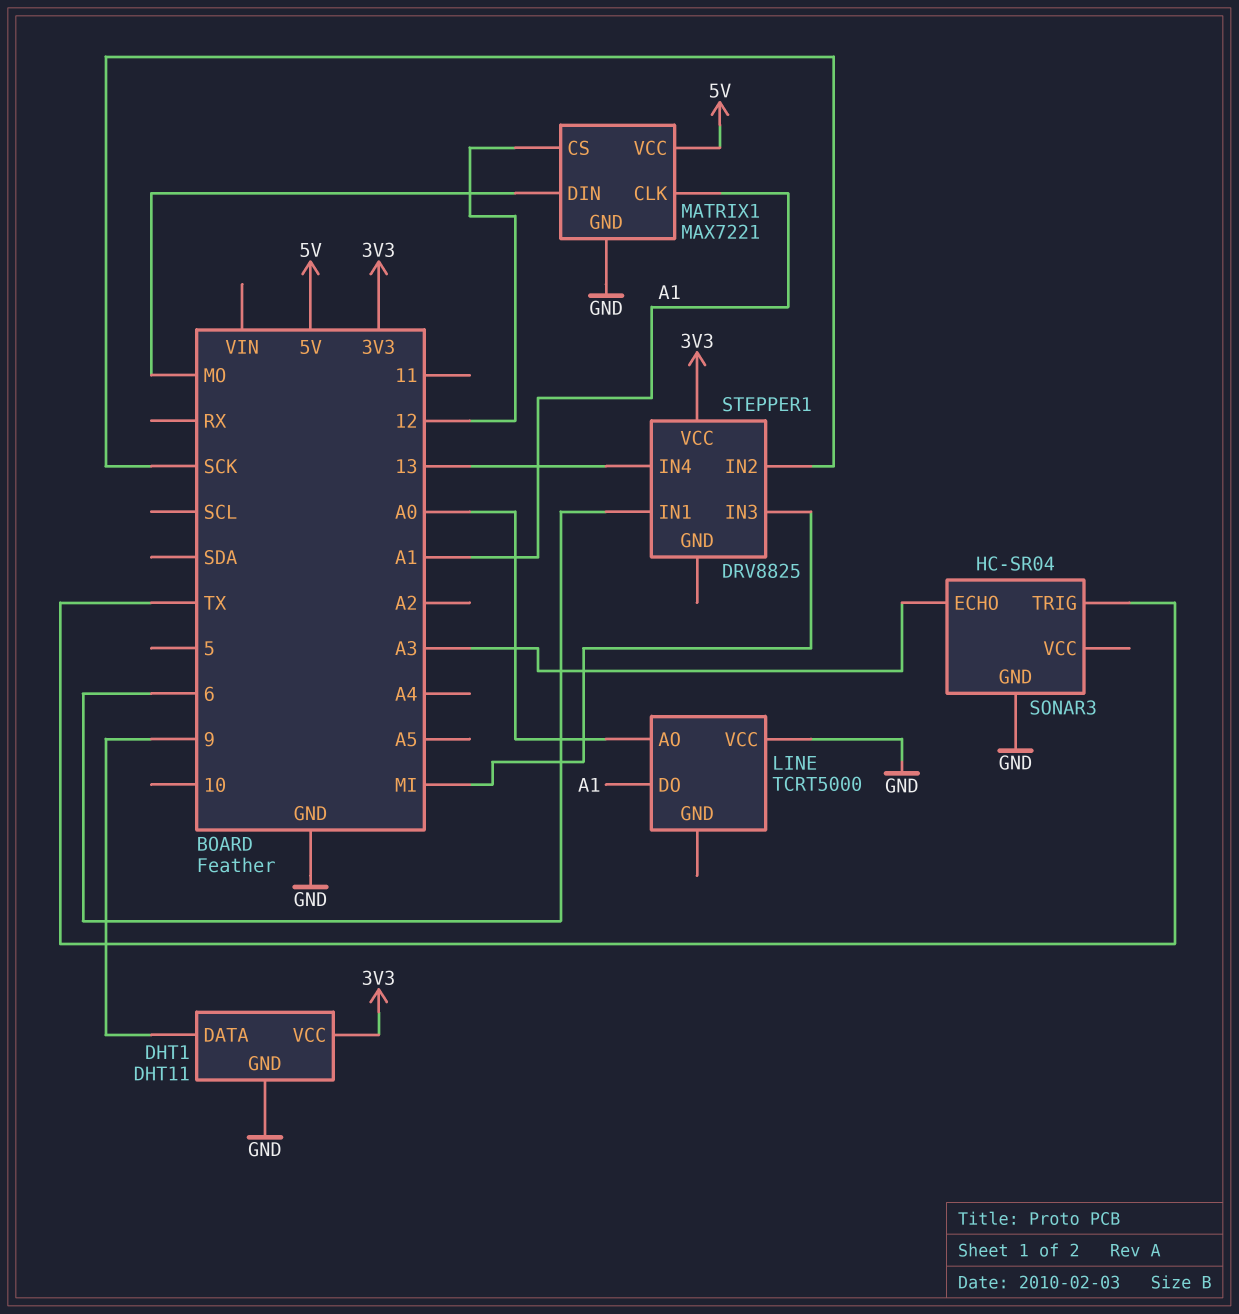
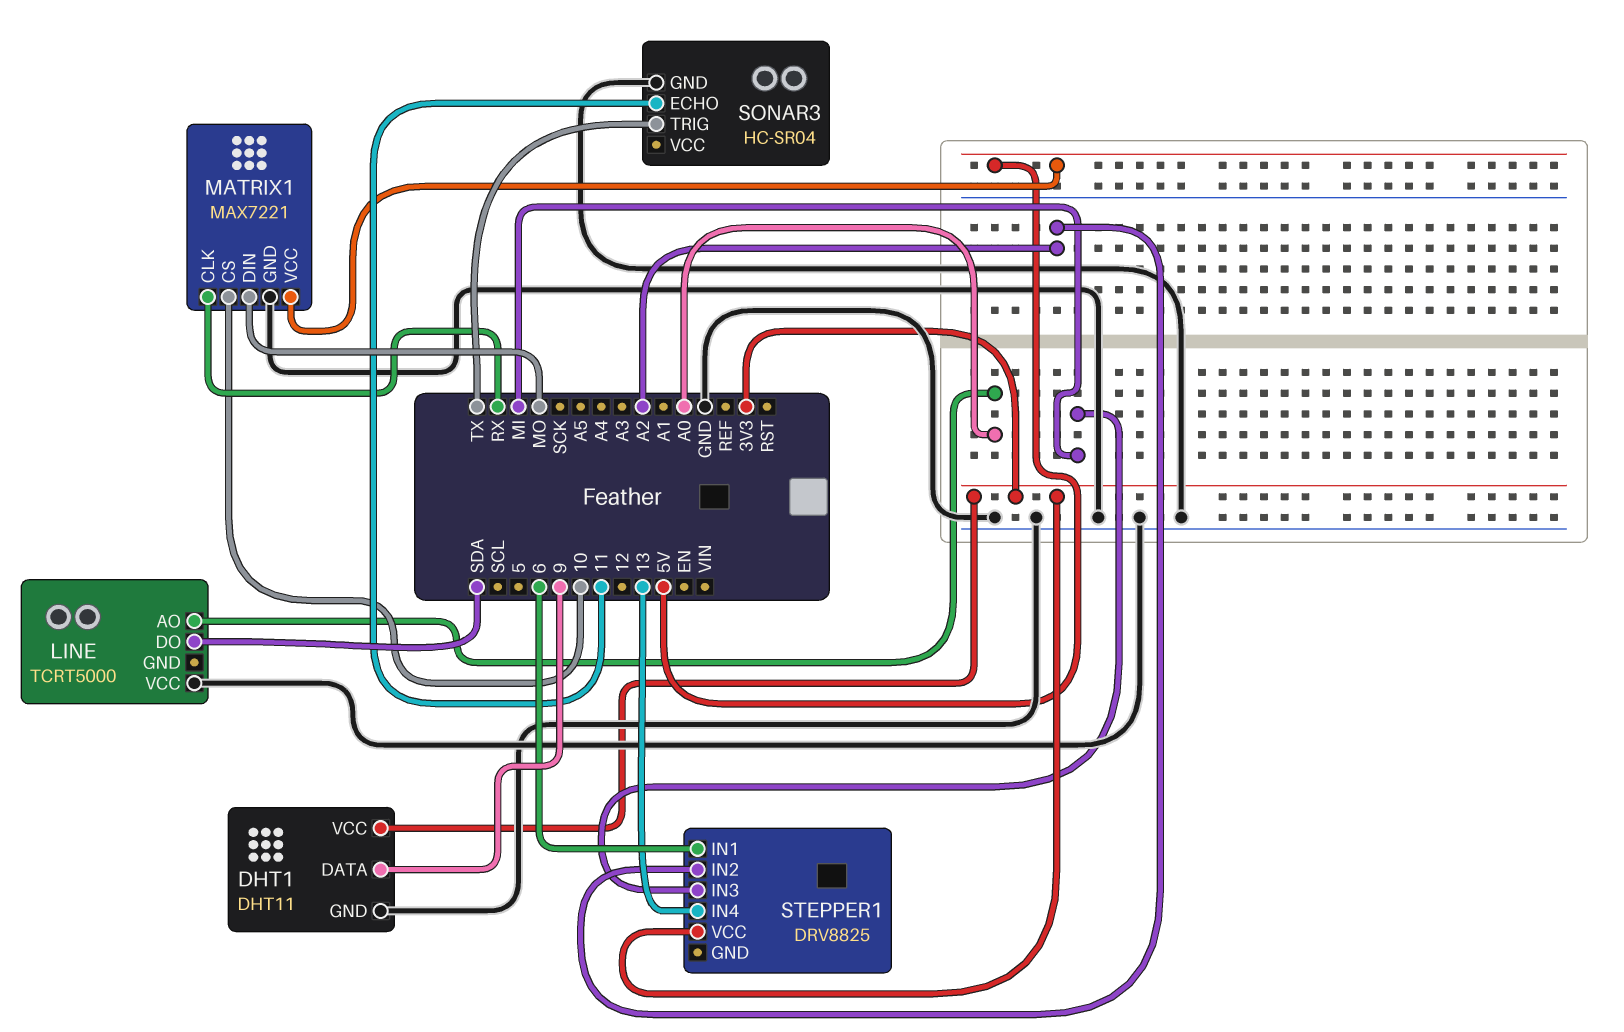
LINE pin DO: A1 -> SDA
MATRIX1 pin CLK: A1 -> RX
MATRIX1 pin CS: 12 -> 10
SONAR3 pin ECHO: A3 -> 11
STEPPER1 pin IN2: SCK -> A2

